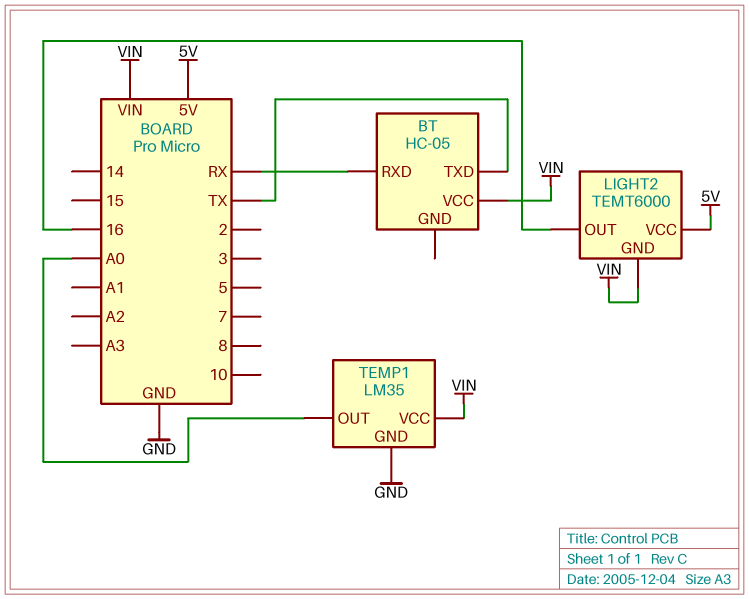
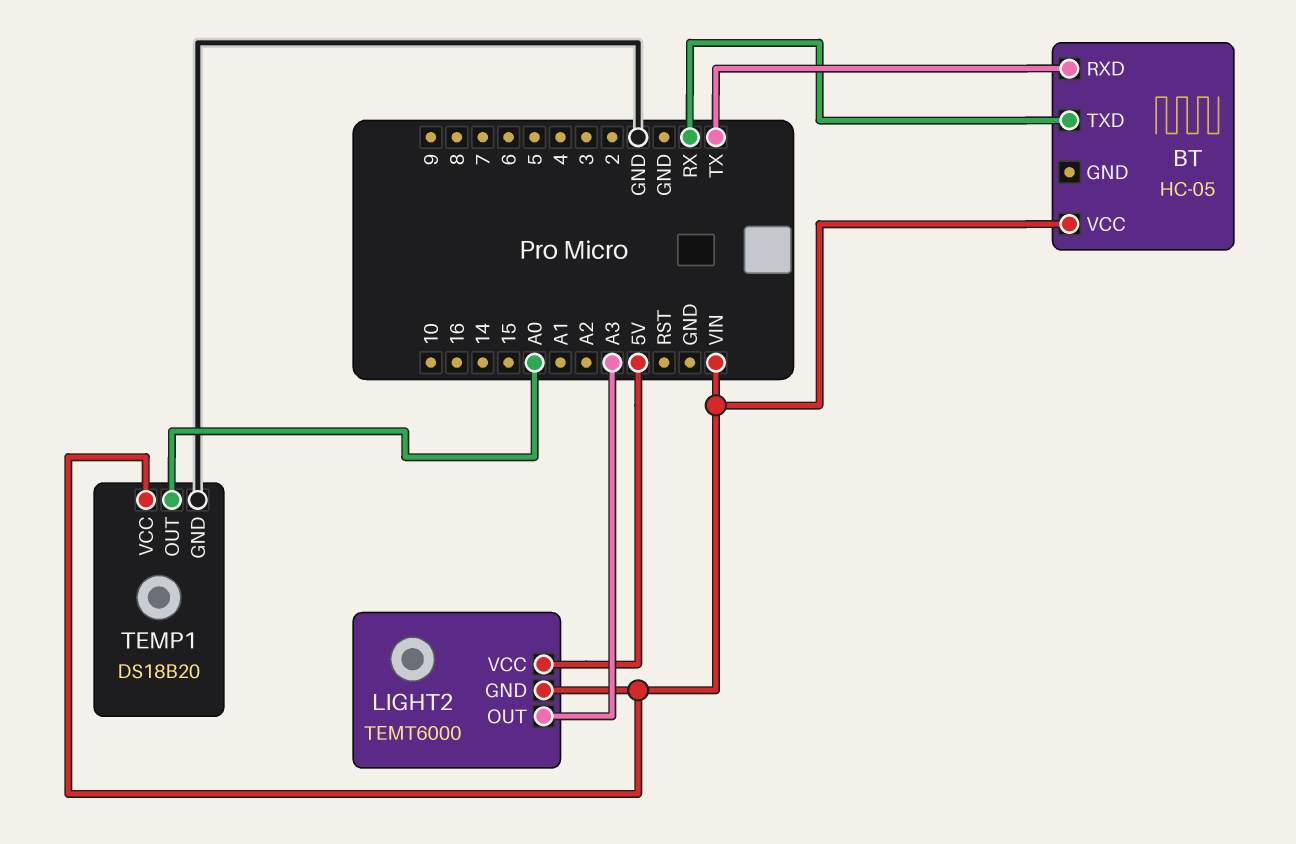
BT pin RXD: RX -> TX
BT pin TXD: TX -> RX
LIGHT2 pin OUT: 16 -> A3
TEMP1: LM35 -> DS18B20

